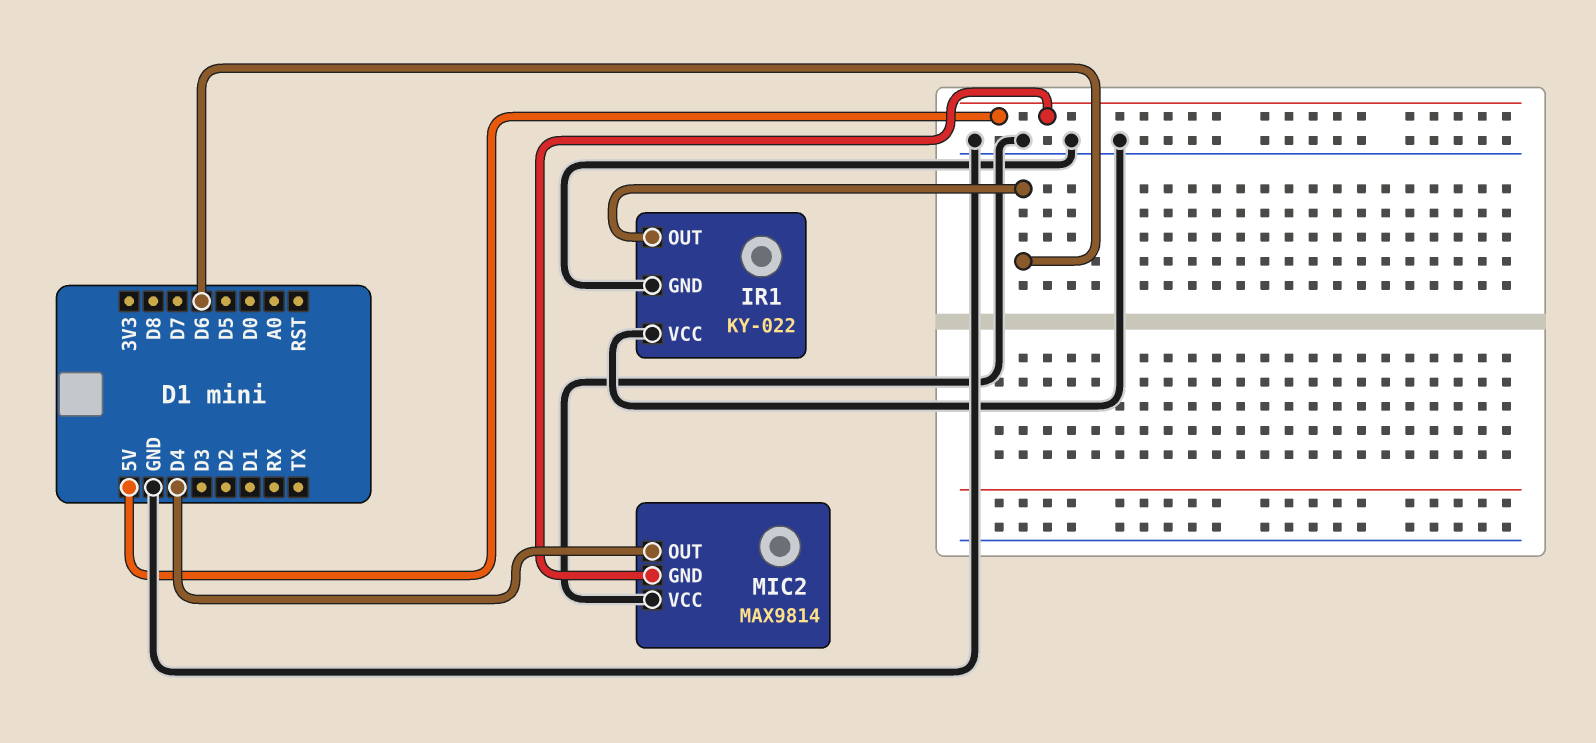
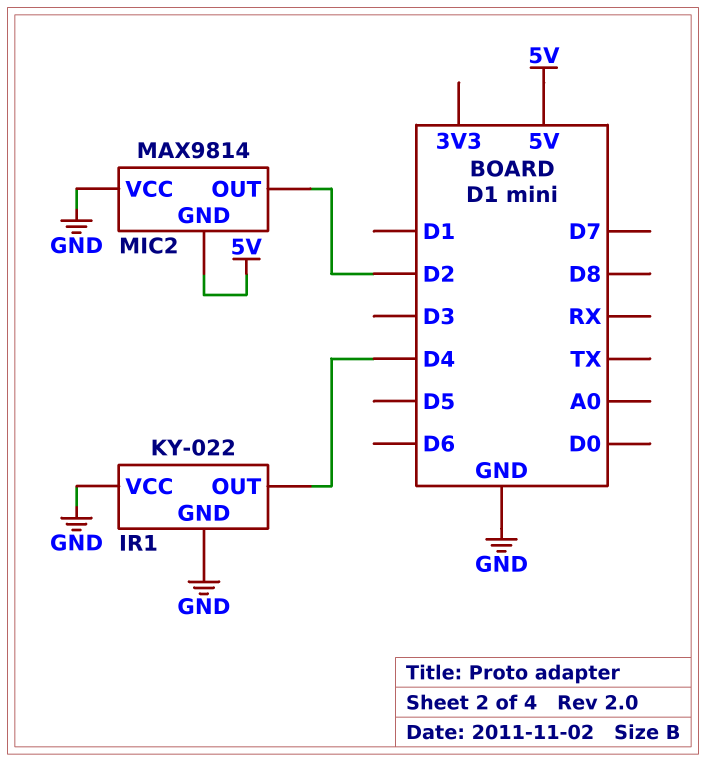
IR1 pin OUT: D6 -> D4
MIC2 pin OUT: D4 -> D2

